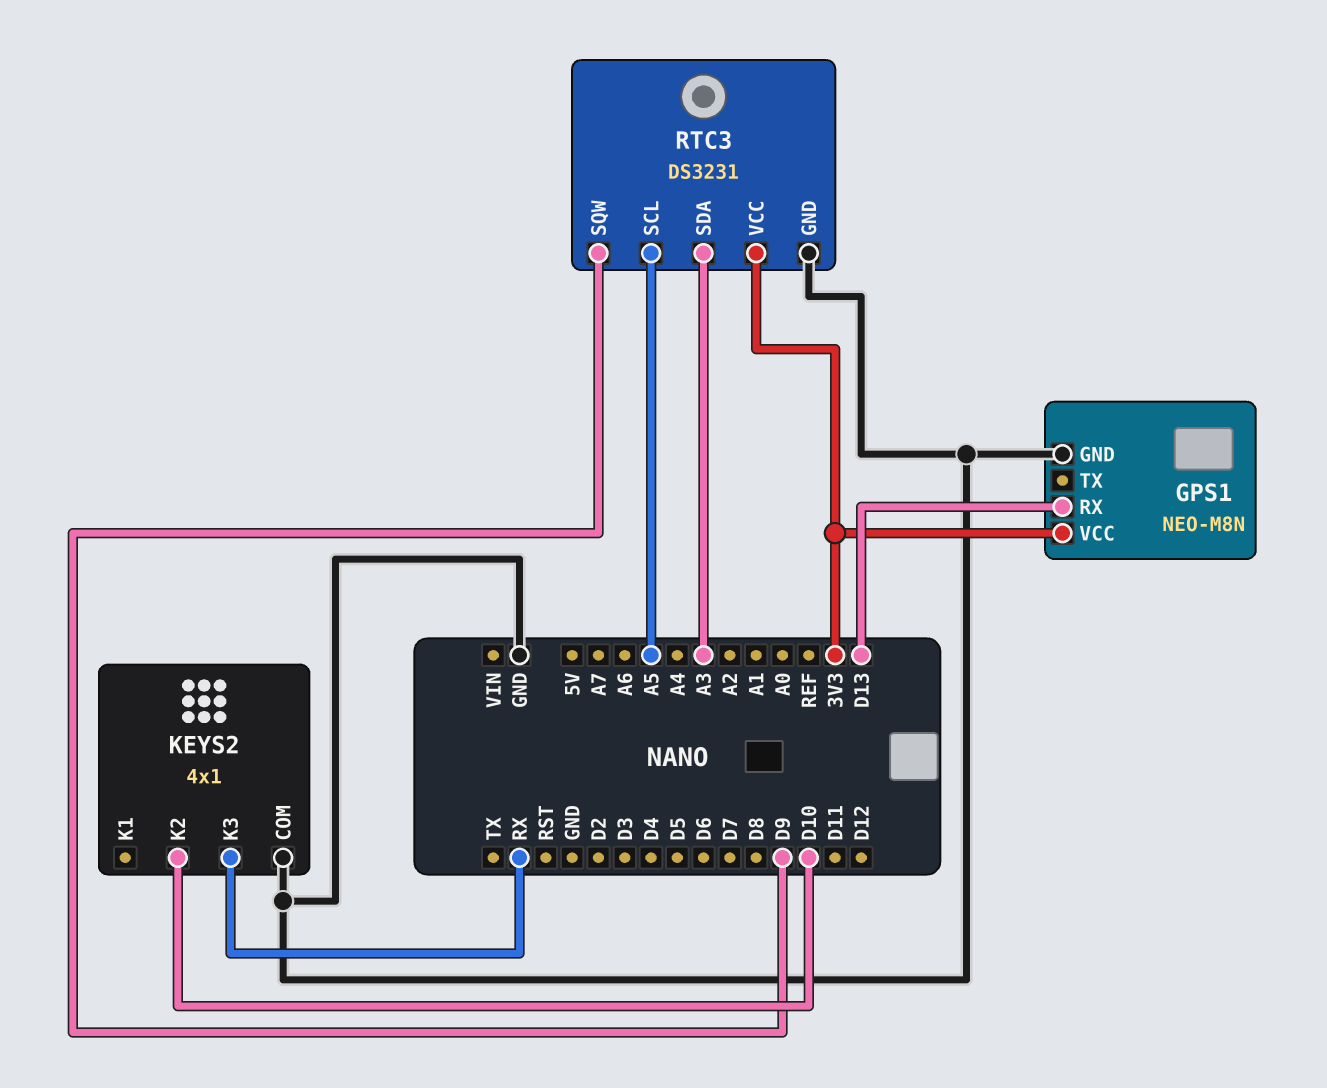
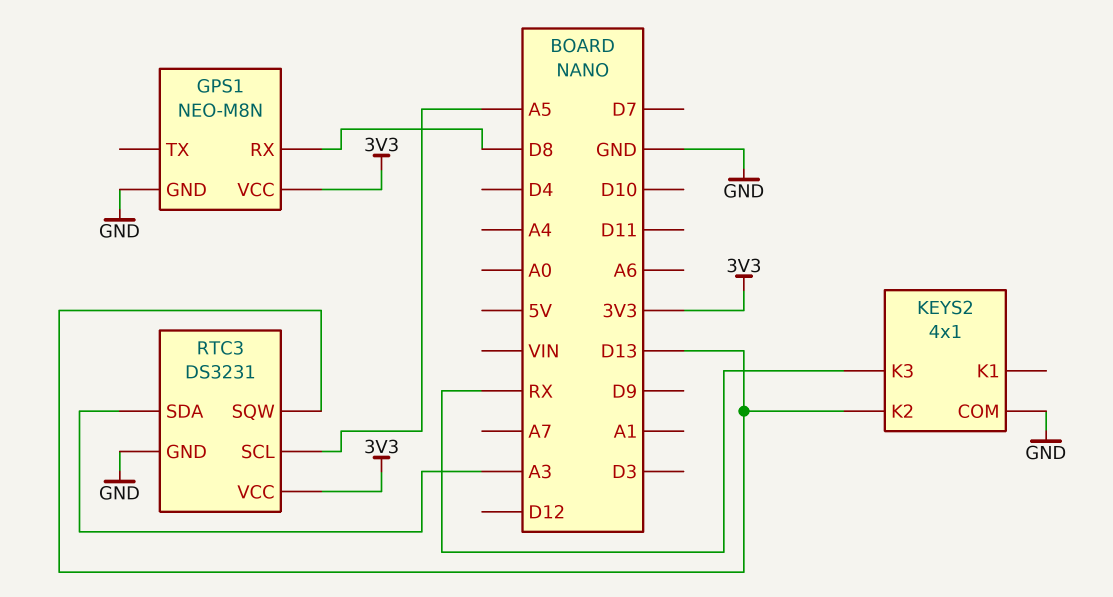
GPS1 pin RX: D13 -> D8
KEYS2 pin K2: D10 -> D13
RTC3 pin SQW: D9 -> D13

